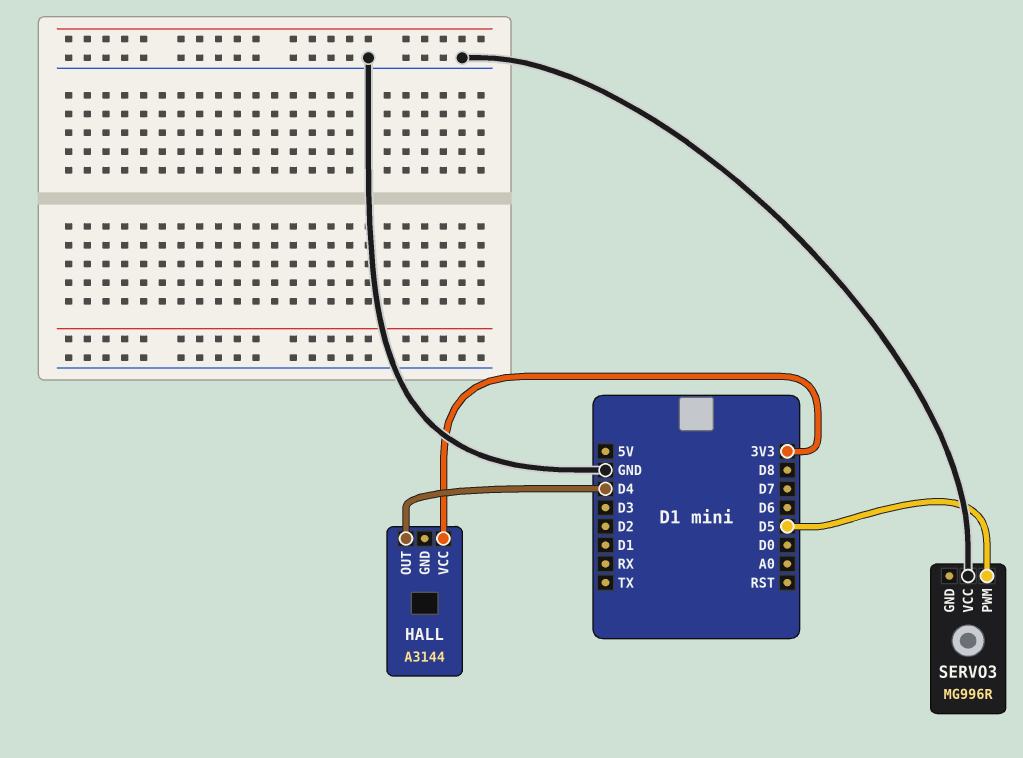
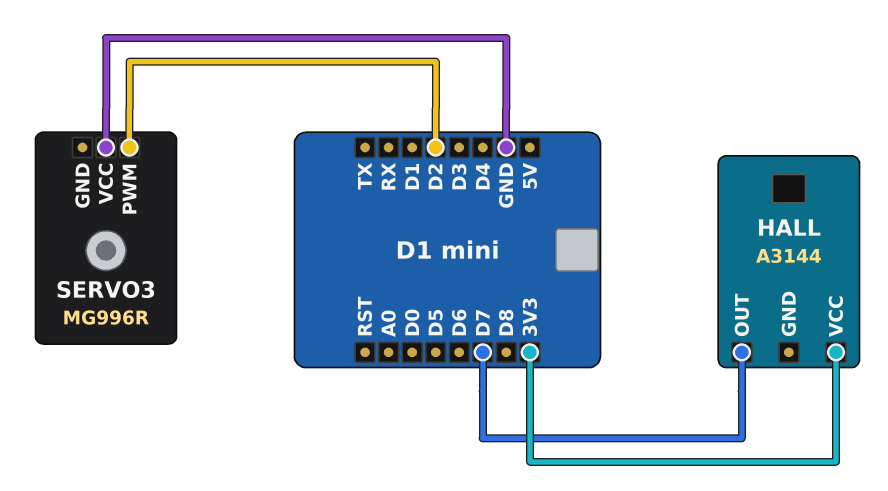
HALL pin OUT: D4 -> D7
SERVO3 pin PWM: D5 -> D2

